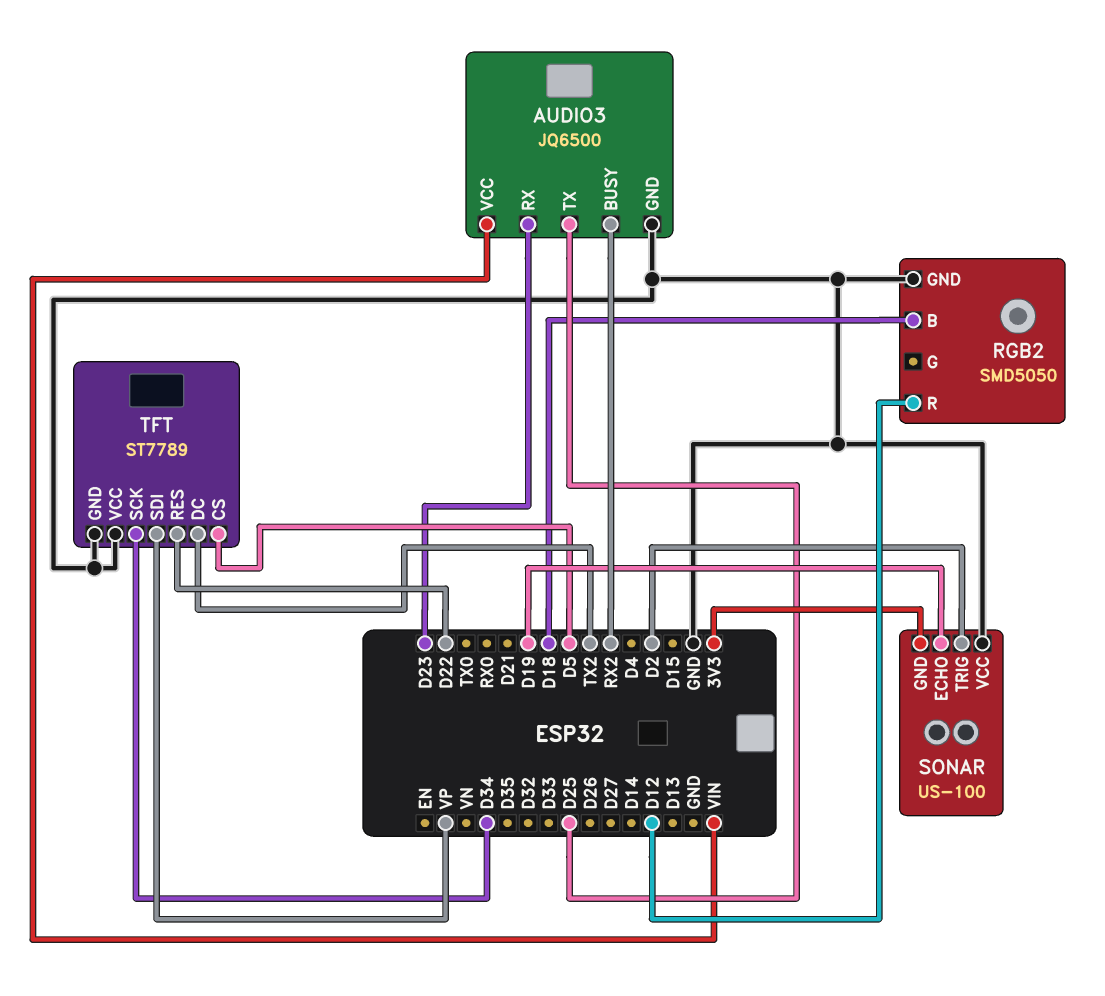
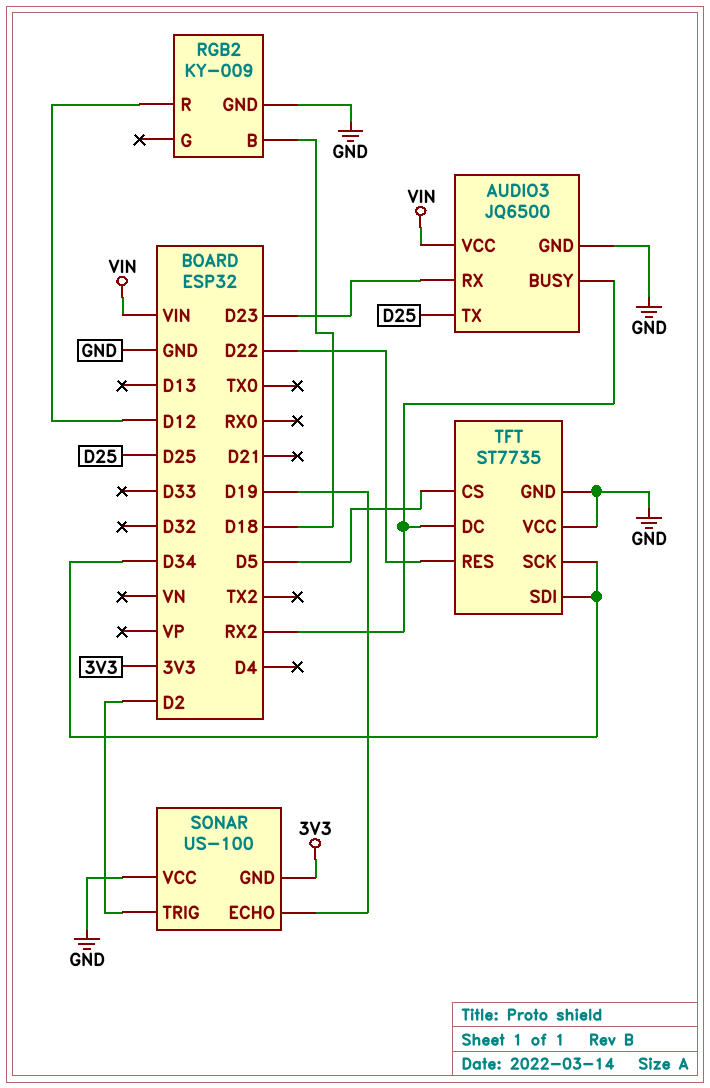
RGB2: SMD5050 -> KY-009
TFT: ST7789 -> ST7735
TFT pin DC: TX2 -> RX2
TFT pin SDI: VP -> D34

